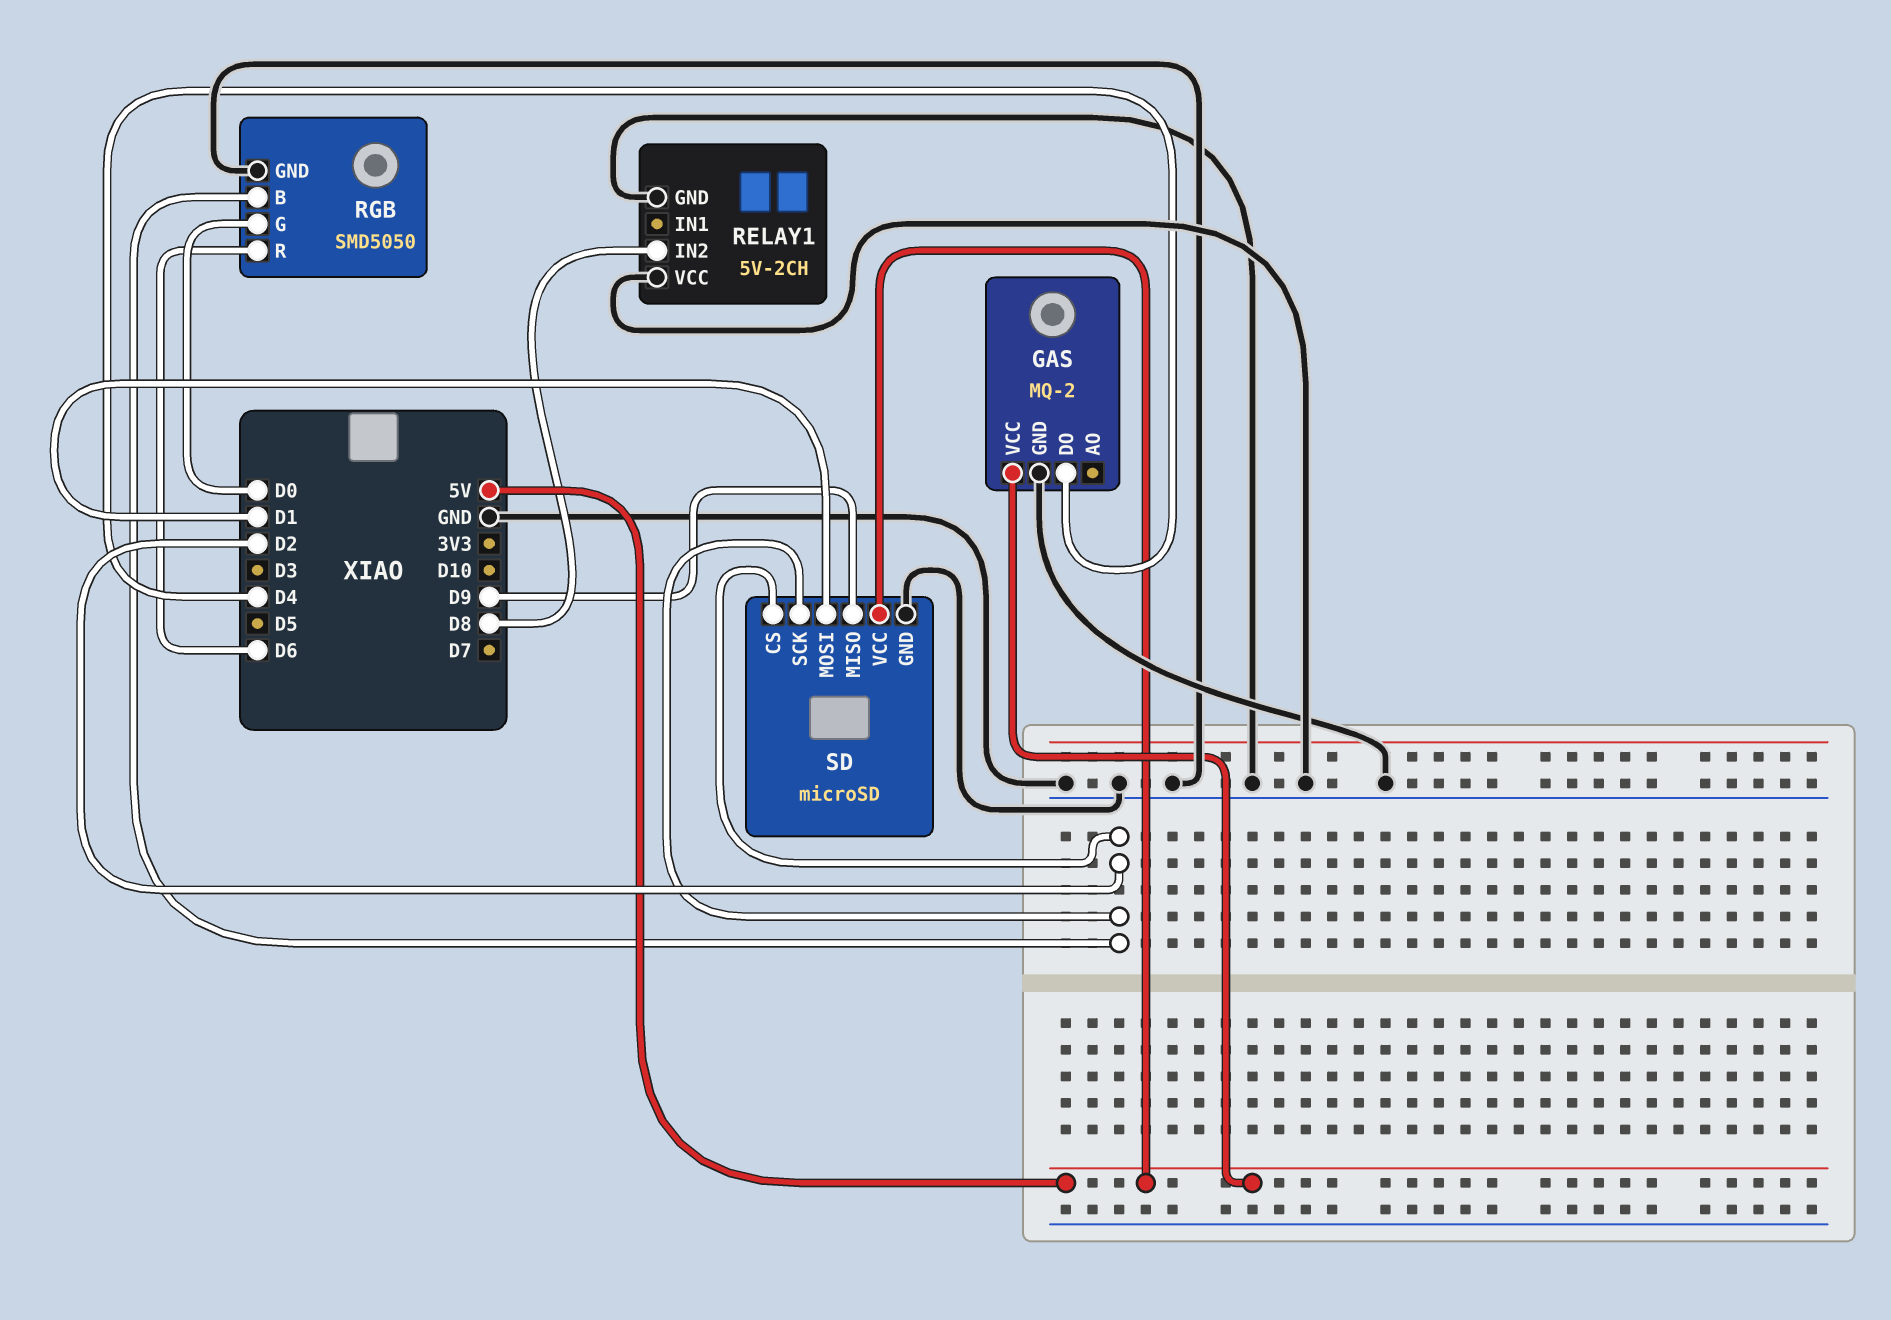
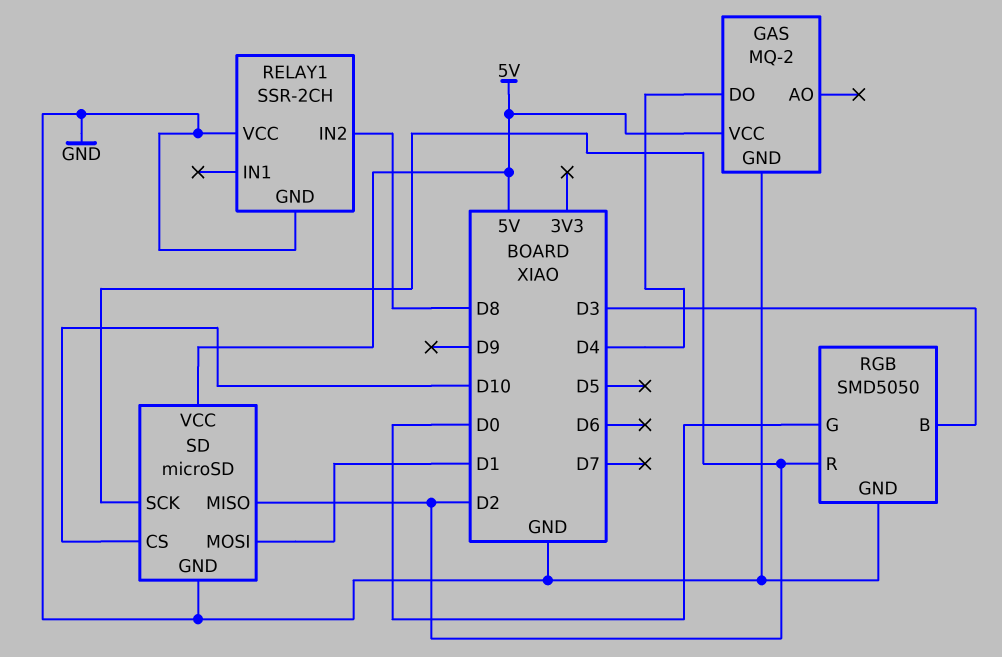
RELAY1: 5V-2CH -> SSR-2CH
RGB pin B: D2 -> D3
RGB pin R: D6 -> D2
SD pin CS: D2 -> D10
SD pin MISO: D9 -> D2

